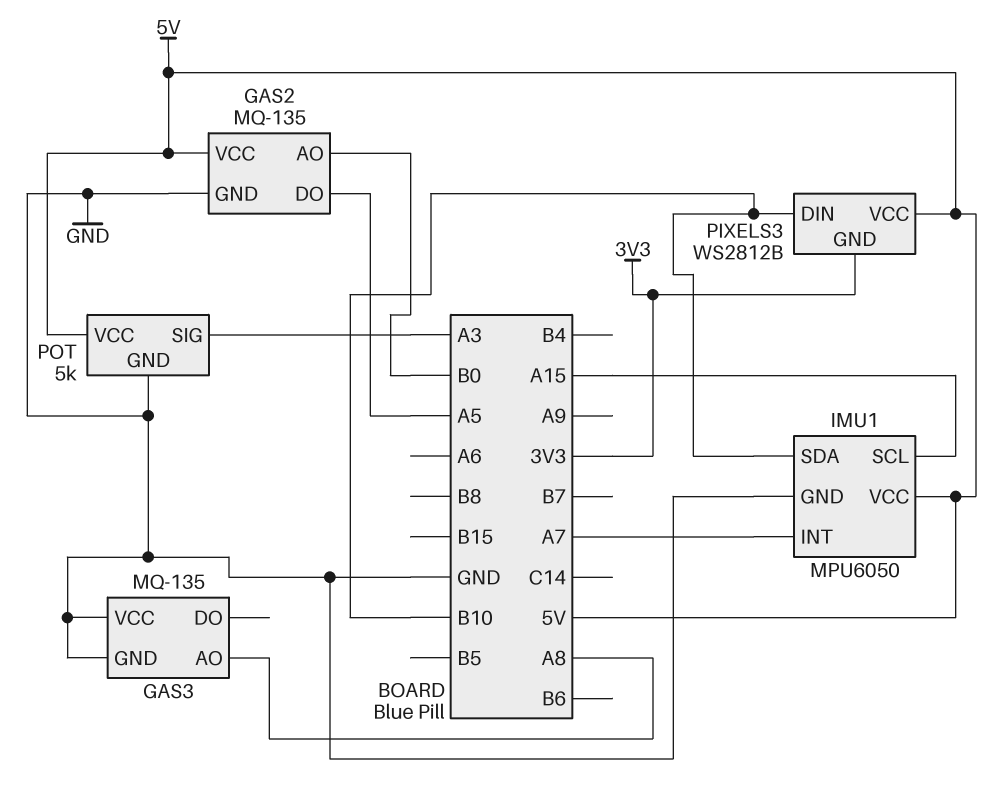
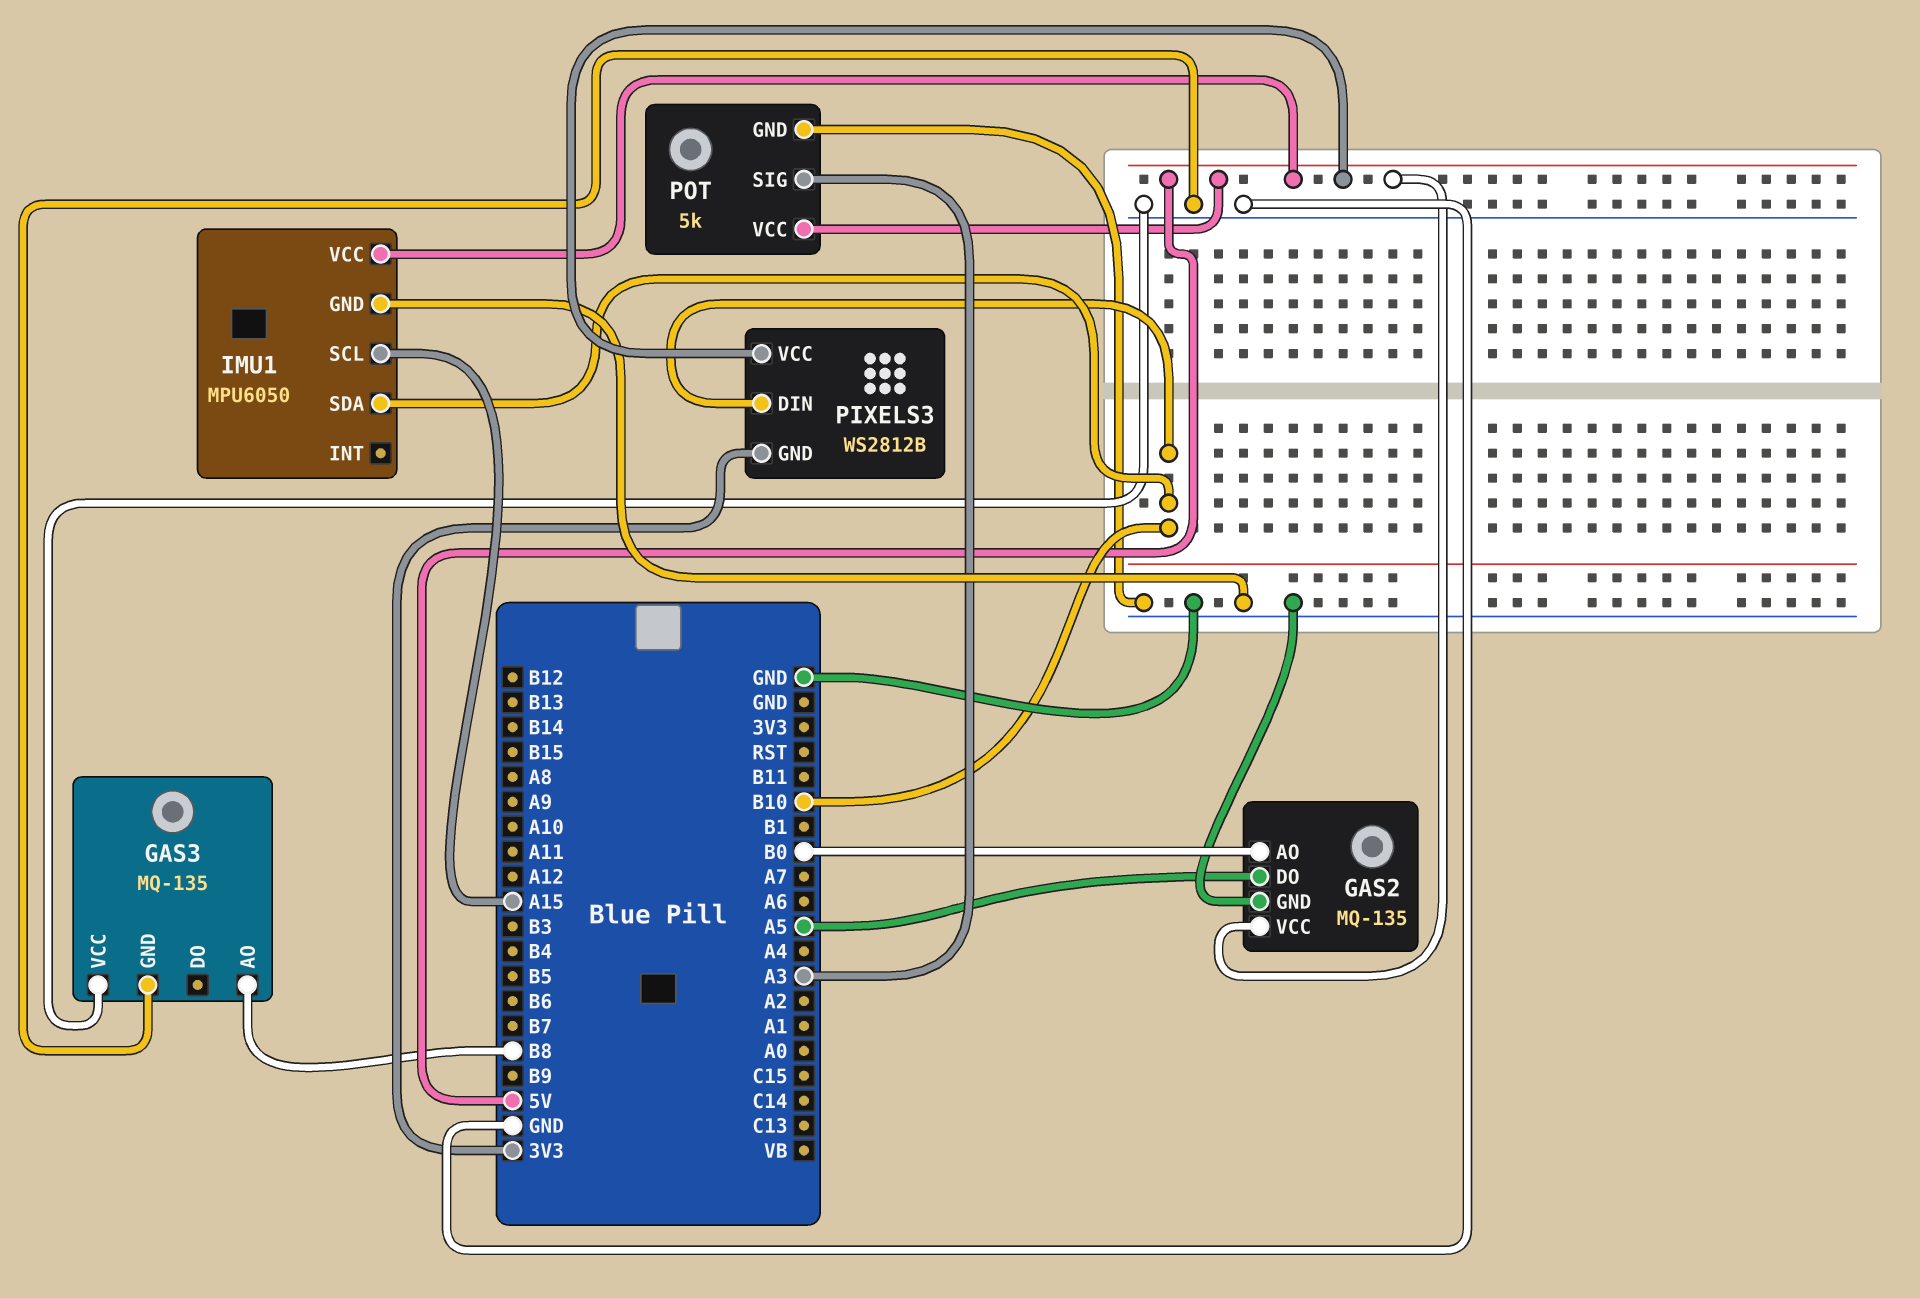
GAS3 pin AO: A8 -> B8
IMU1 pin INT: A7 -> none

